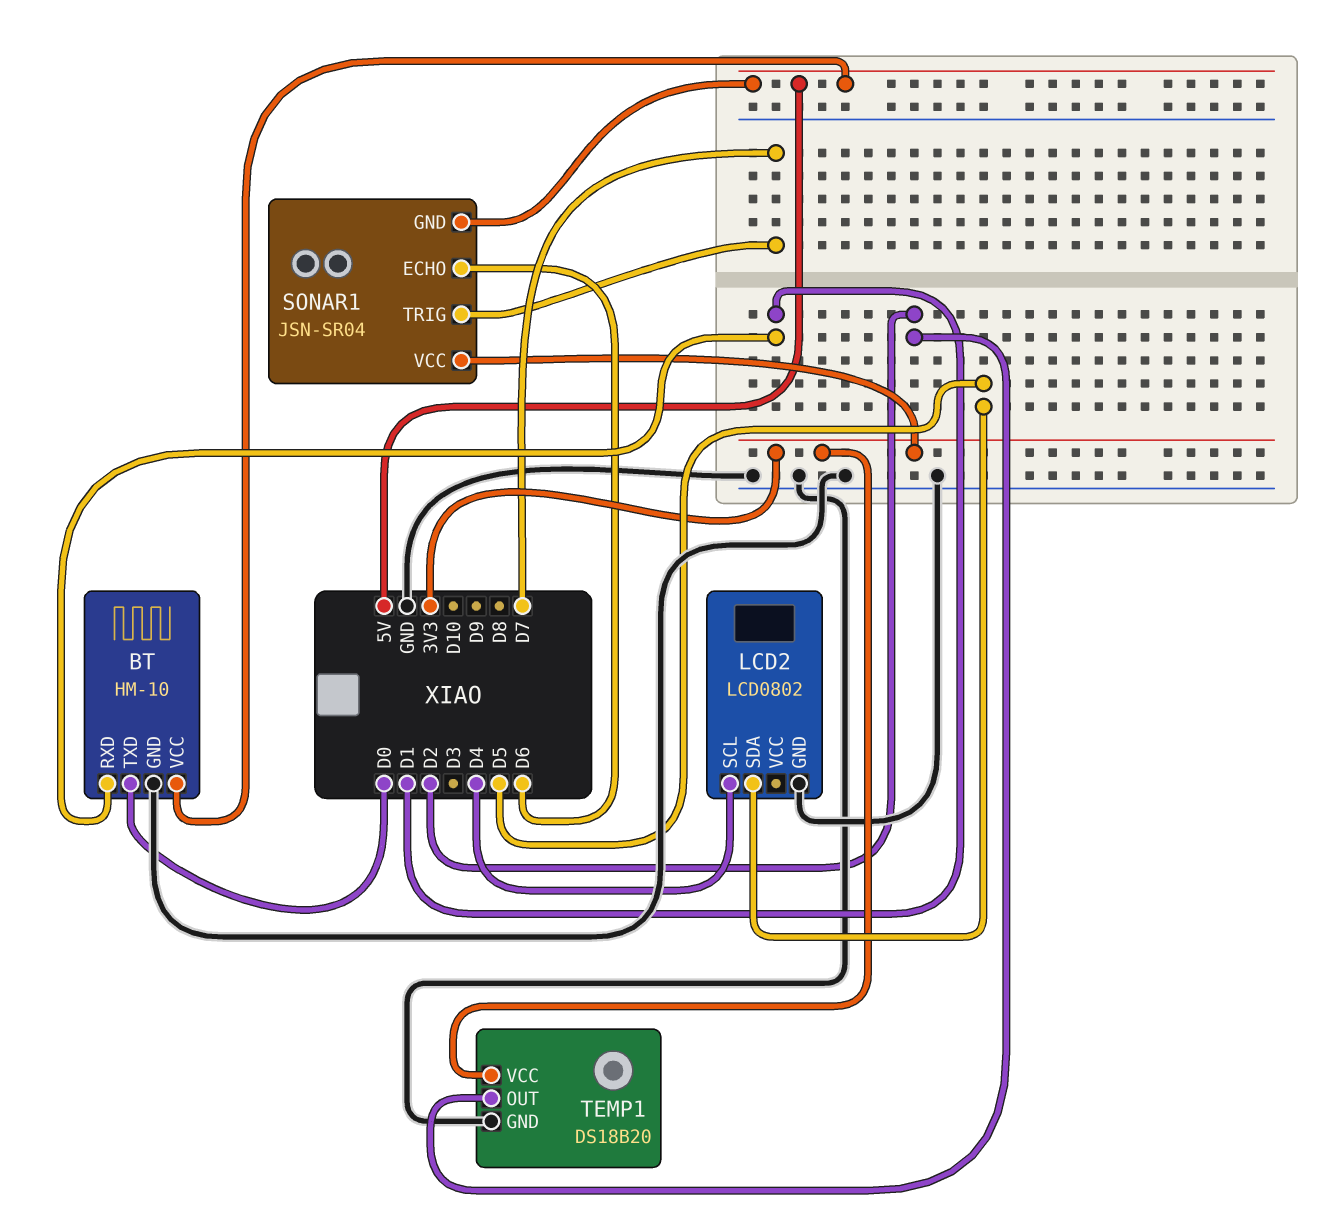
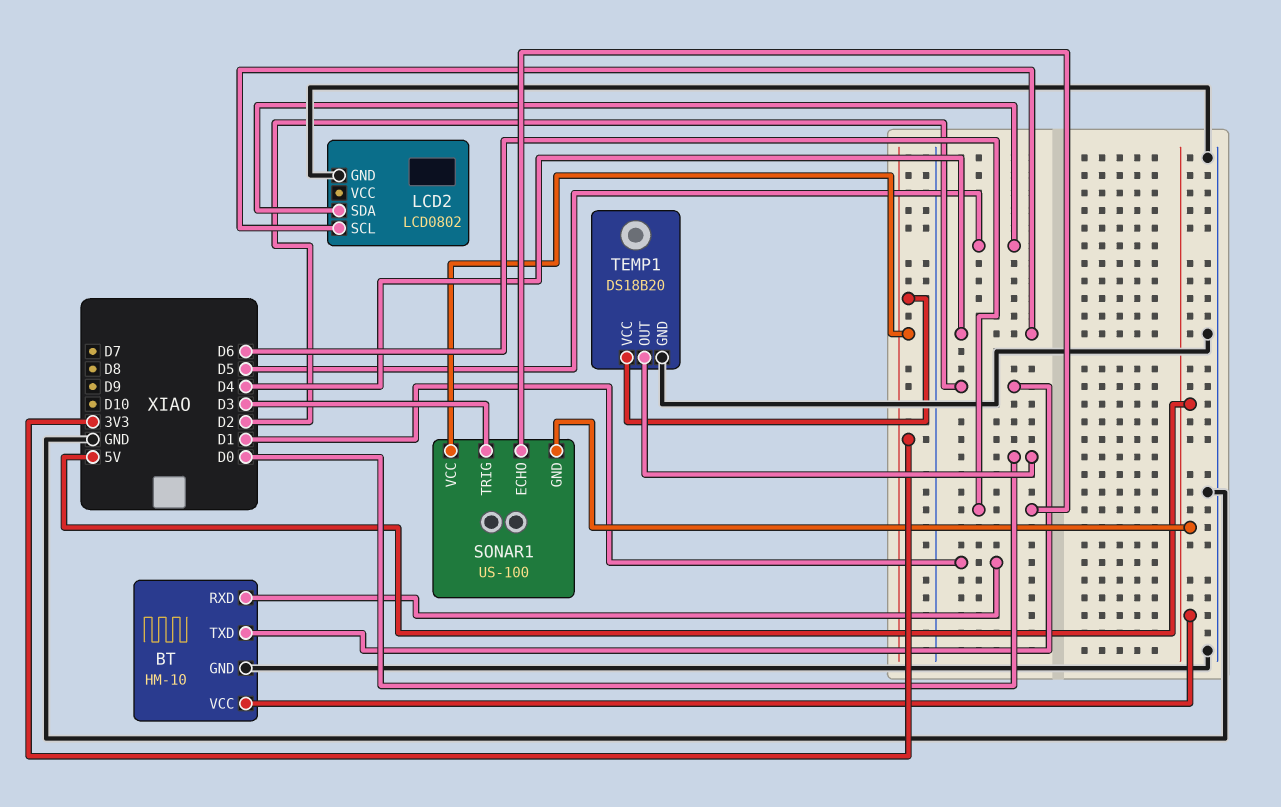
BT pin TXD: D0 -> D2
SONAR1: JSN-SR04 -> US-100
SONAR1 pin TRIG: D7 -> D3
TEMP1 pin OUT: D2 -> D0

